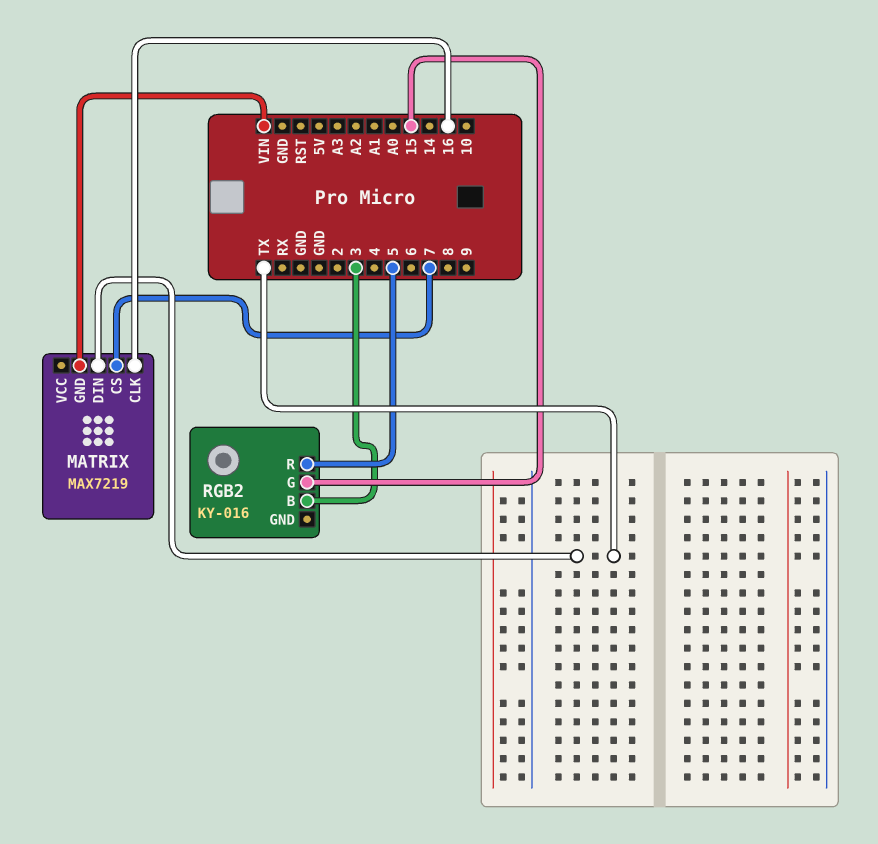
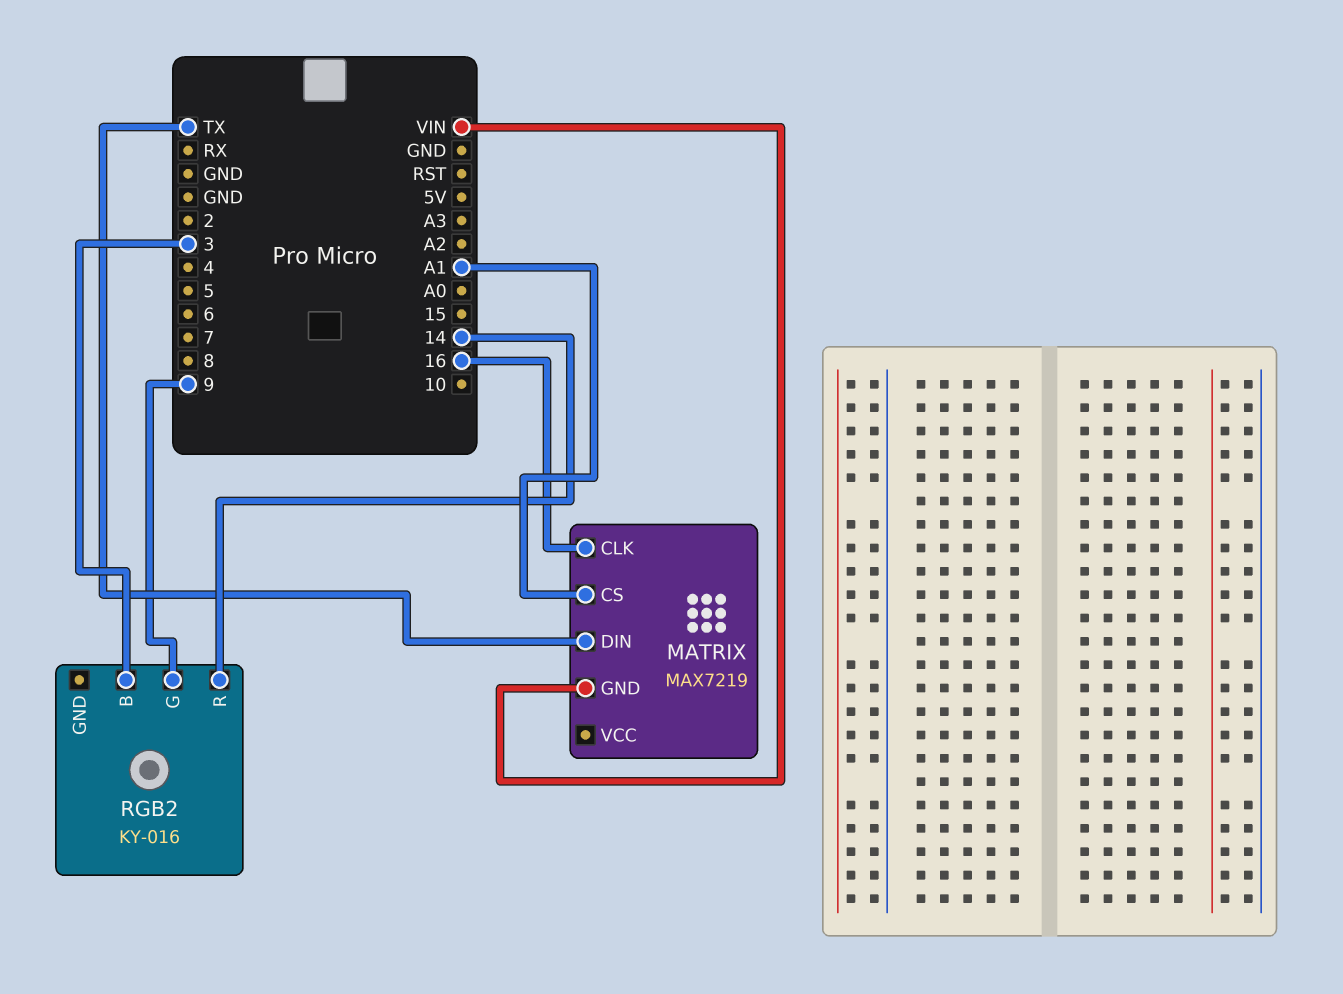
MATRIX pin CS: 7 -> A1
RGB2 pin G: 15 -> 9
RGB2 pin R: 5 -> 14

